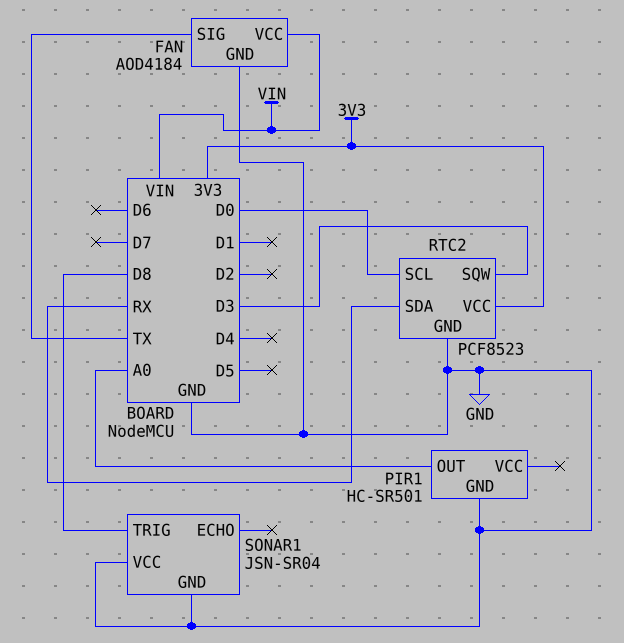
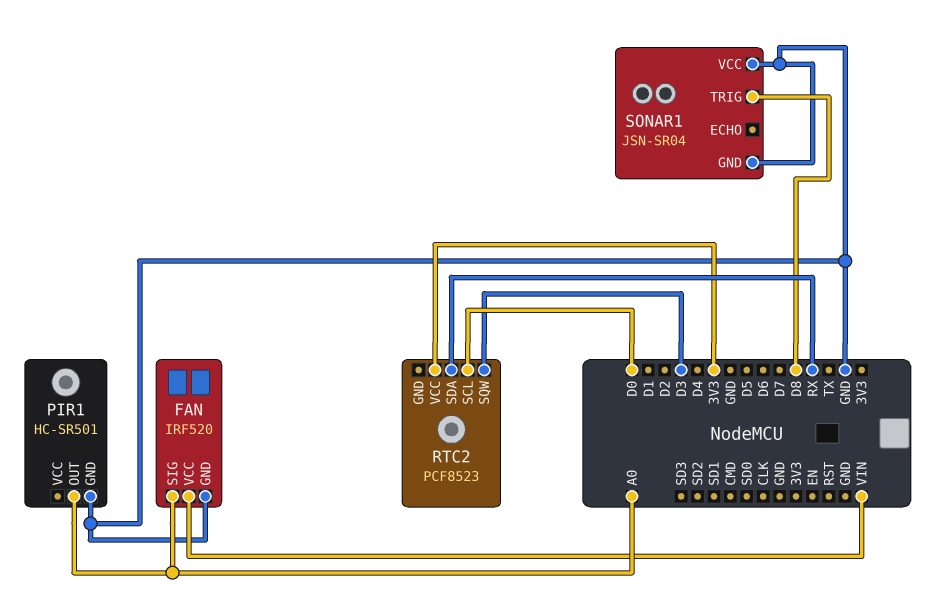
FAN: AOD4184 -> IRF520
FAN pin SIG: TX -> A0
RTC2 pin GND: GND -> none

